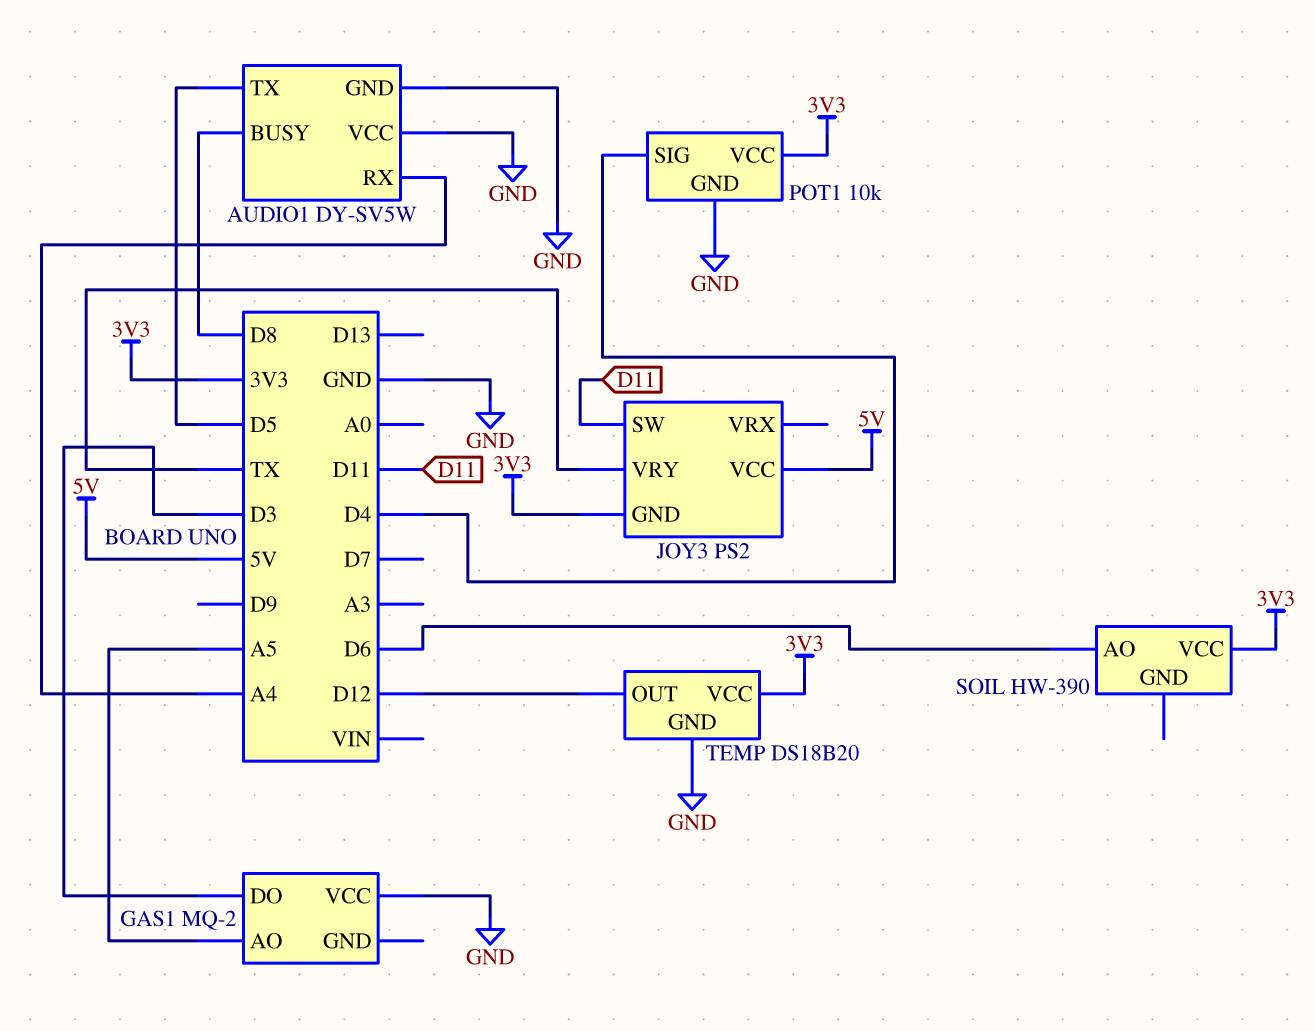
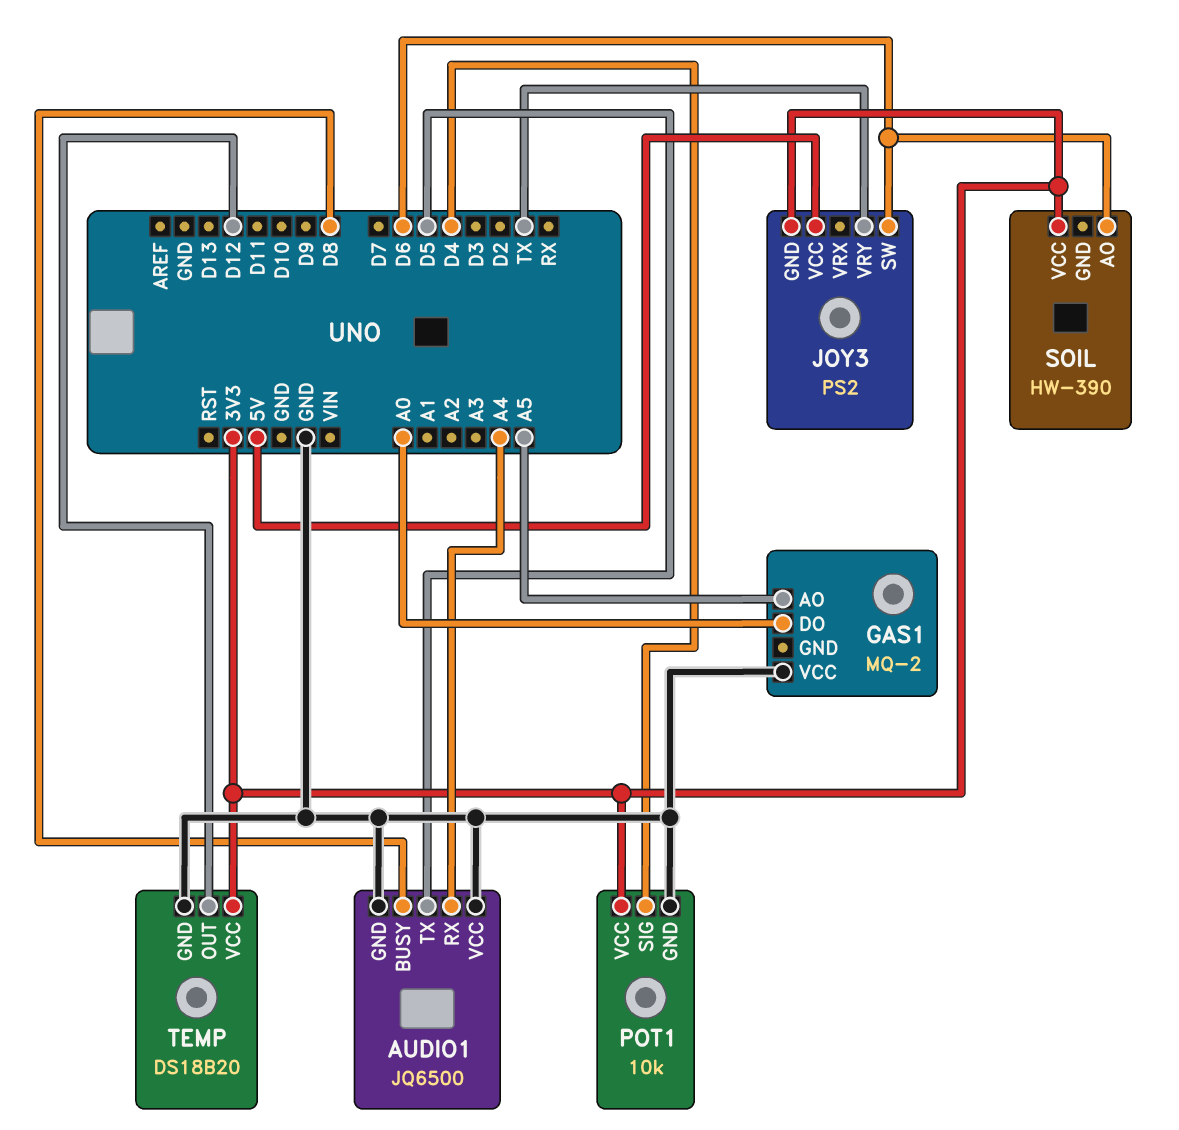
AUDIO1: DY-SV5W -> JQ6500
GAS1 pin DO: D3 -> A0
JOY3 pin SW: D11 -> D6

